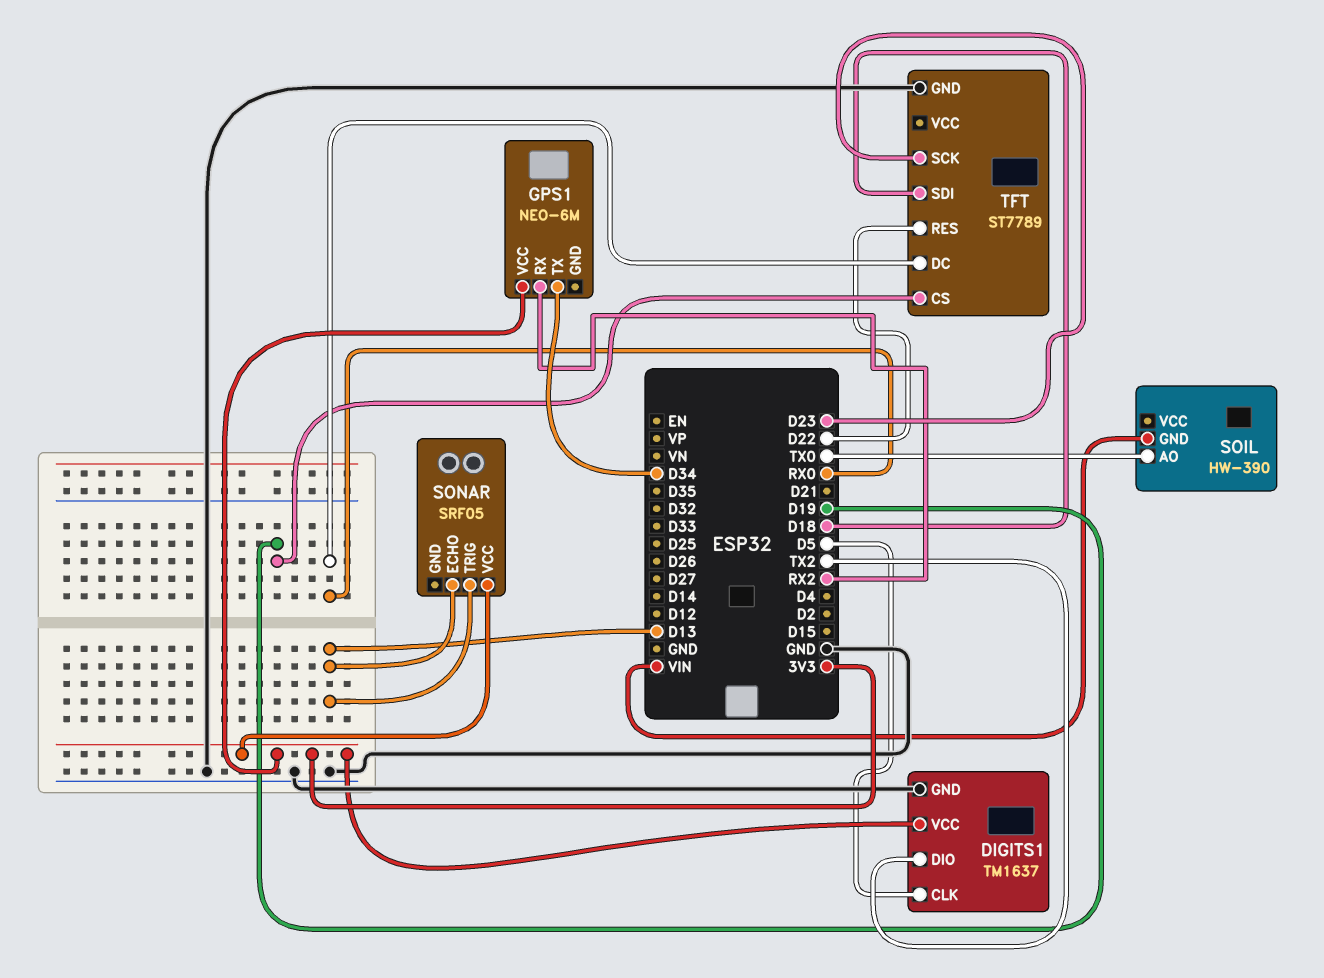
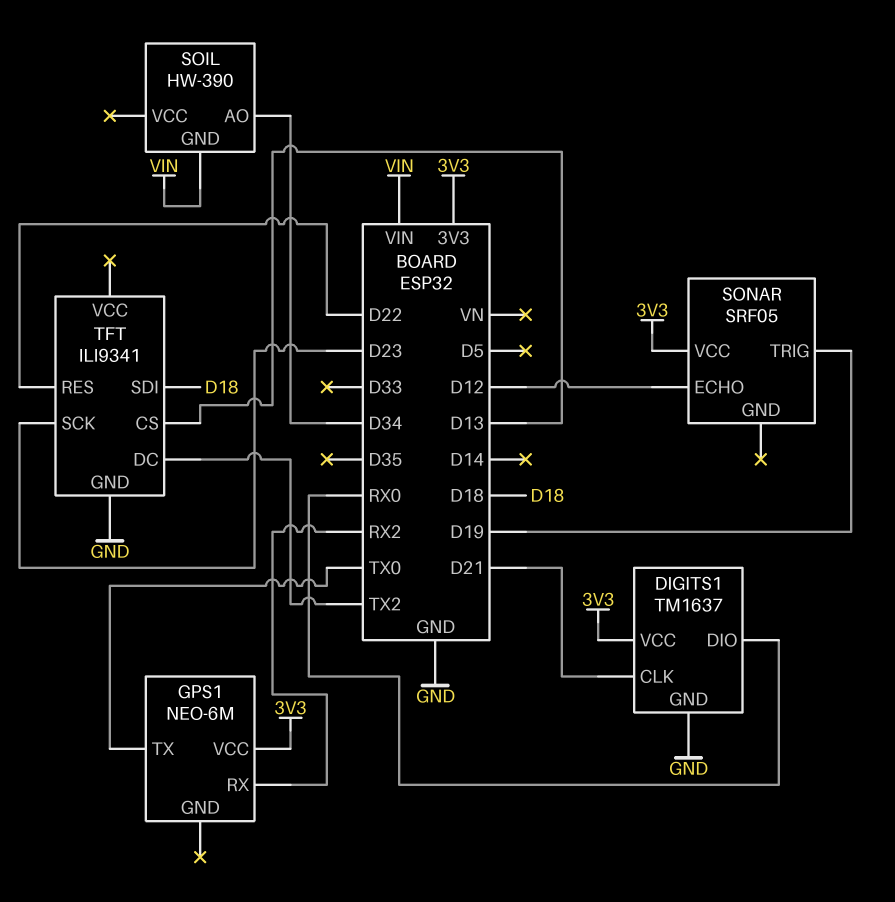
DIGITS1 pin CLK: D5 -> D21
DIGITS1 pin DIO: TX2 -> RX0
GPS1 pin TX: D34 -> TX0
SOIL pin AO: TX0 -> D34
SONAR pin ECHO: D13 -> D12
SONAR pin TRIG: D13 -> D19
TFT: ST7789 -> ILI9341
TFT pin CS: D19 -> D13
TFT pin DC: RX0 -> TX2

